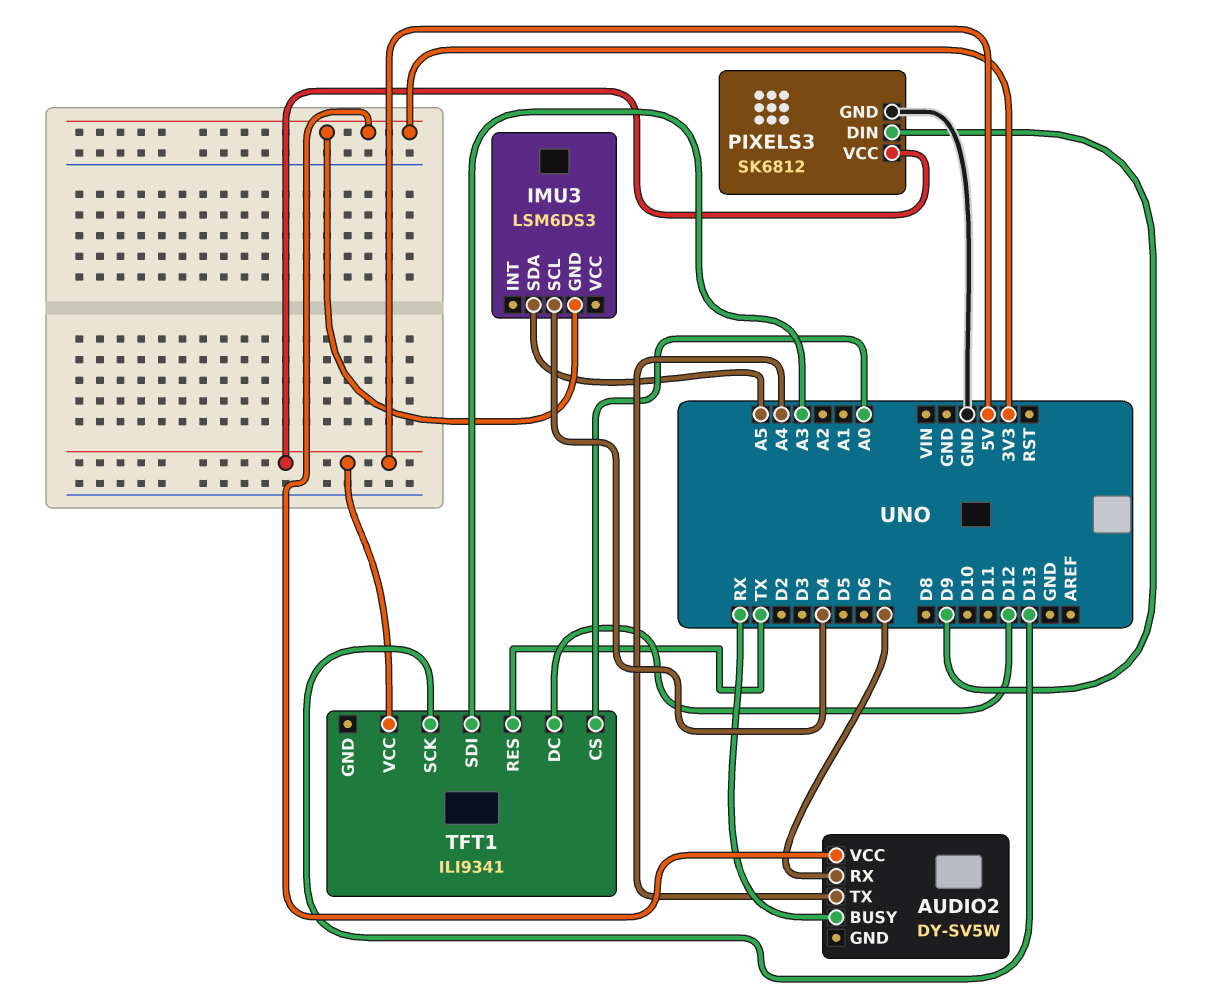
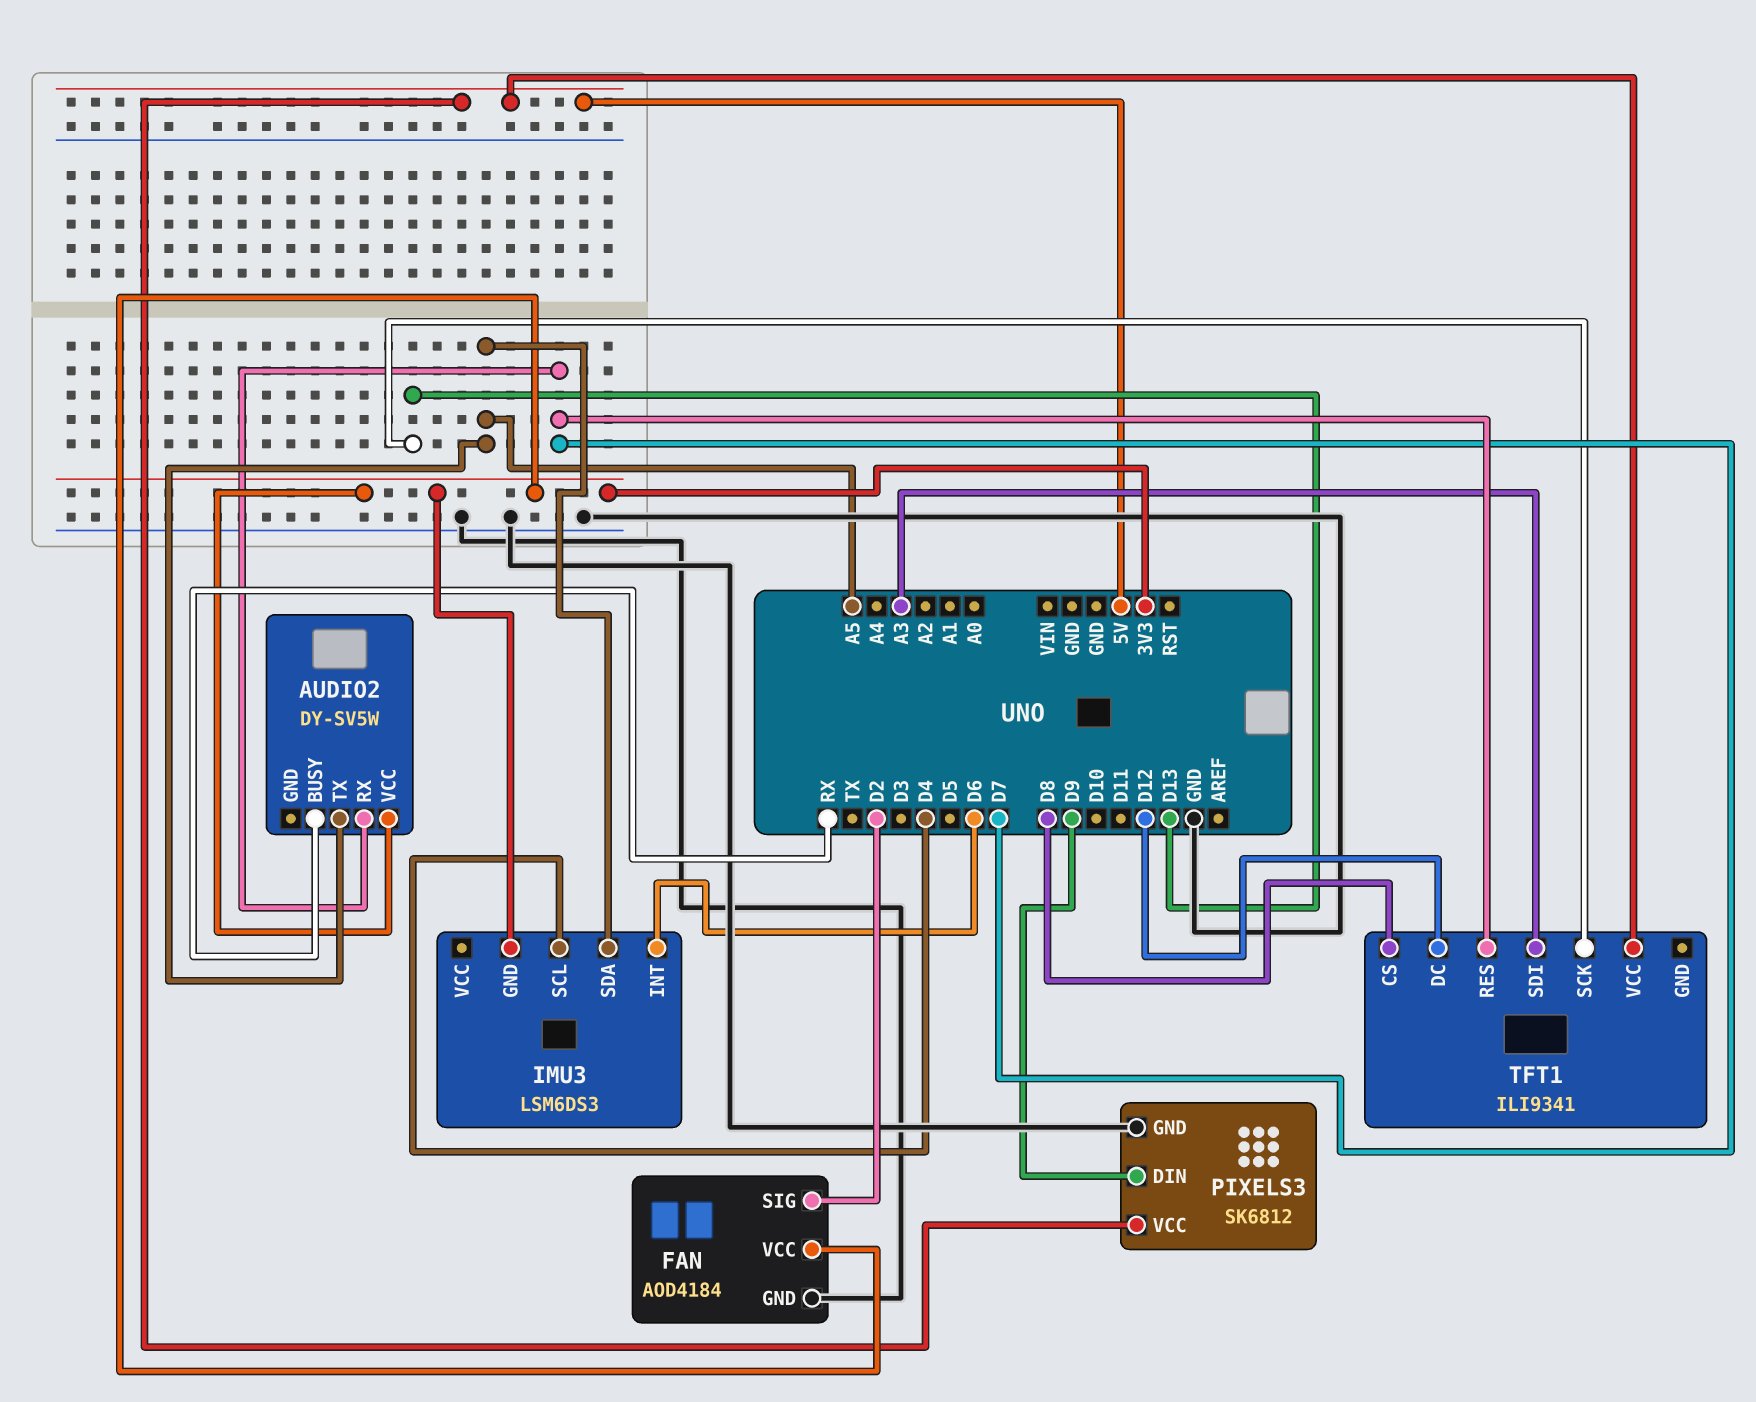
AUDIO2 pin TX: A4 -> A5
FAN: none -> AOD4184
FAN pin GND: none -> GND
FAN pin SIG: none -> D2
FAN pin VCC: none -> 3V3
IMU3 pin INT: none -> D6
TFT1 pin CS: A0 -> D8
TFT1 pin RES: TX -> D7

